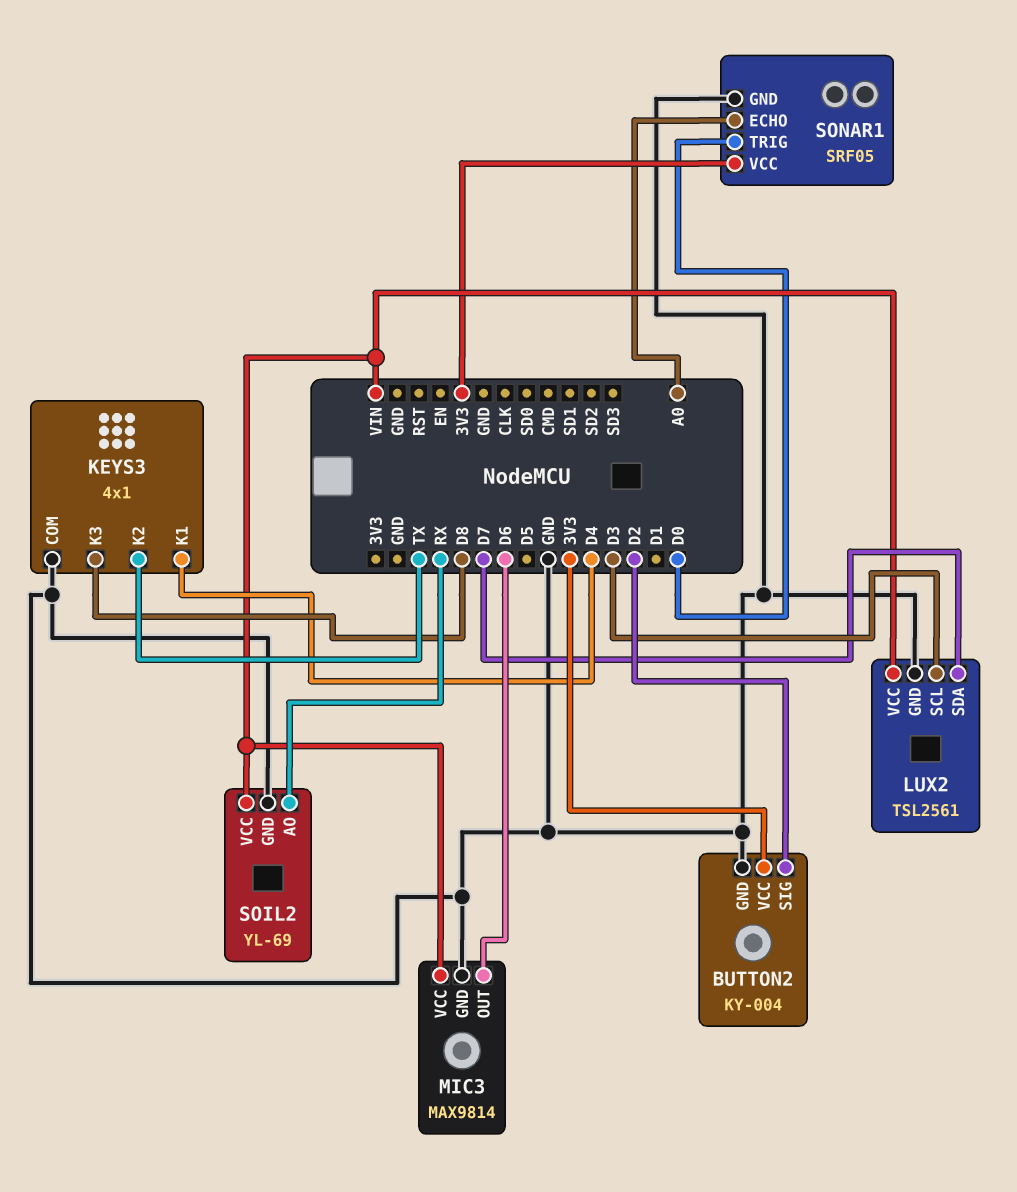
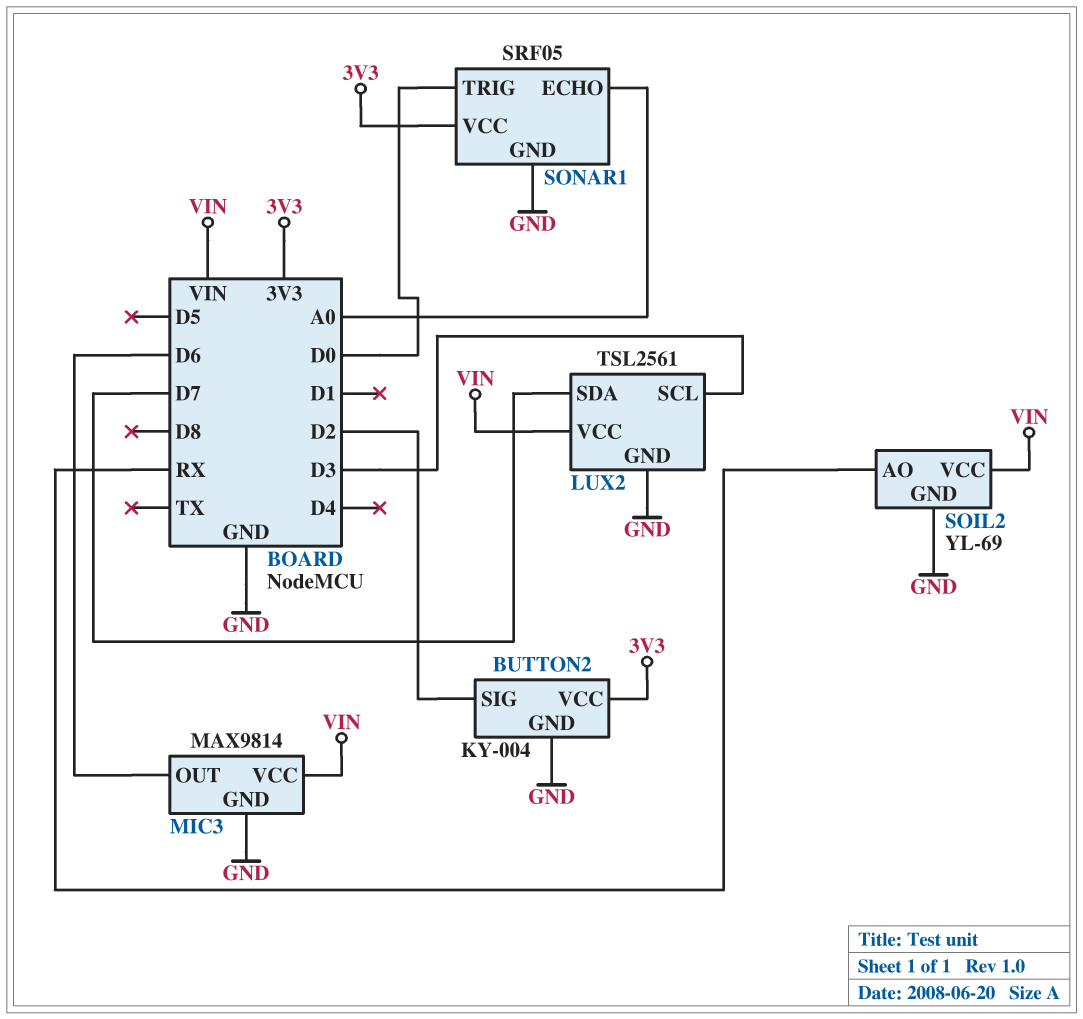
KEYS3: 4x1 -> none
KEYS3 pin COM: GND -> none
KEYS3 pin K1: D4 -> none
KEYS3 pin K2: TX -> none
KEYS3 pin K3: D8 -> none

